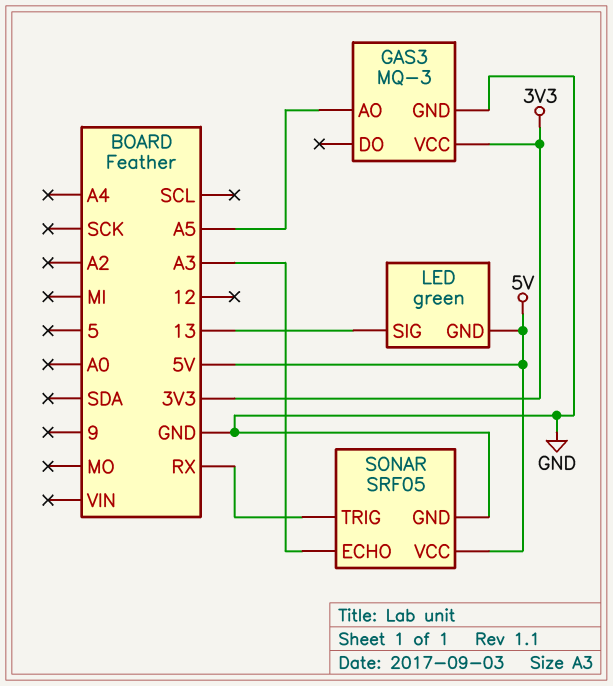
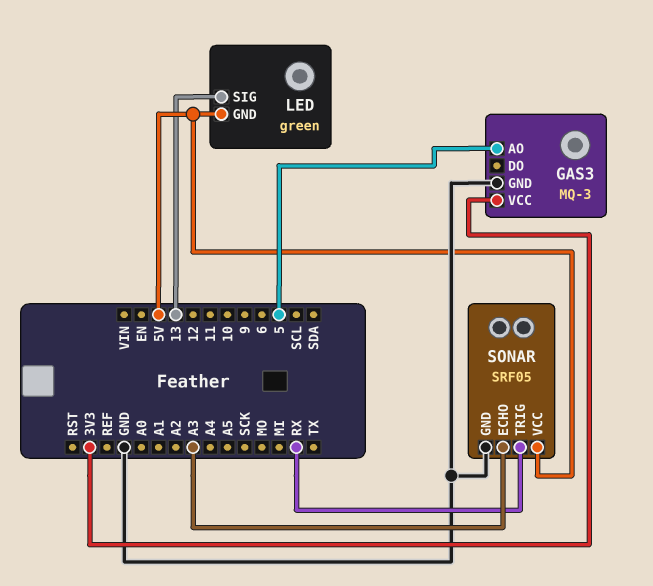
GAS3 pin AO: A5 -> 5

